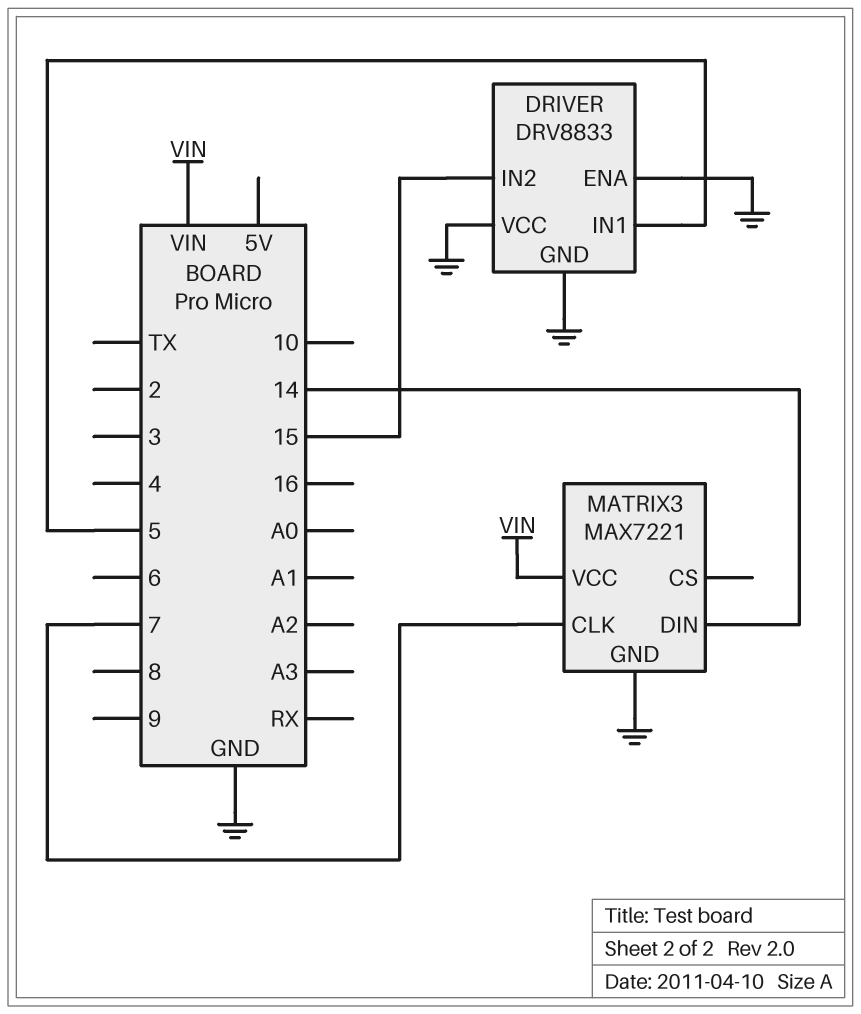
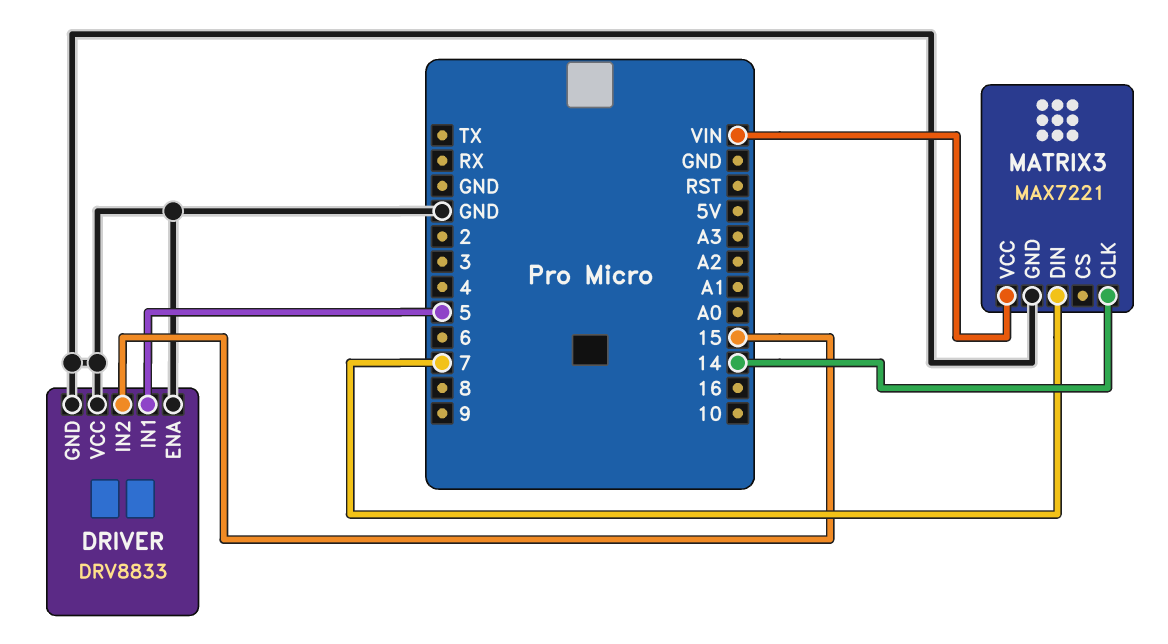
MATRIX3 pin CLK: 7 -> 14
MATRIX3 pin DIN: 14 -> 7

